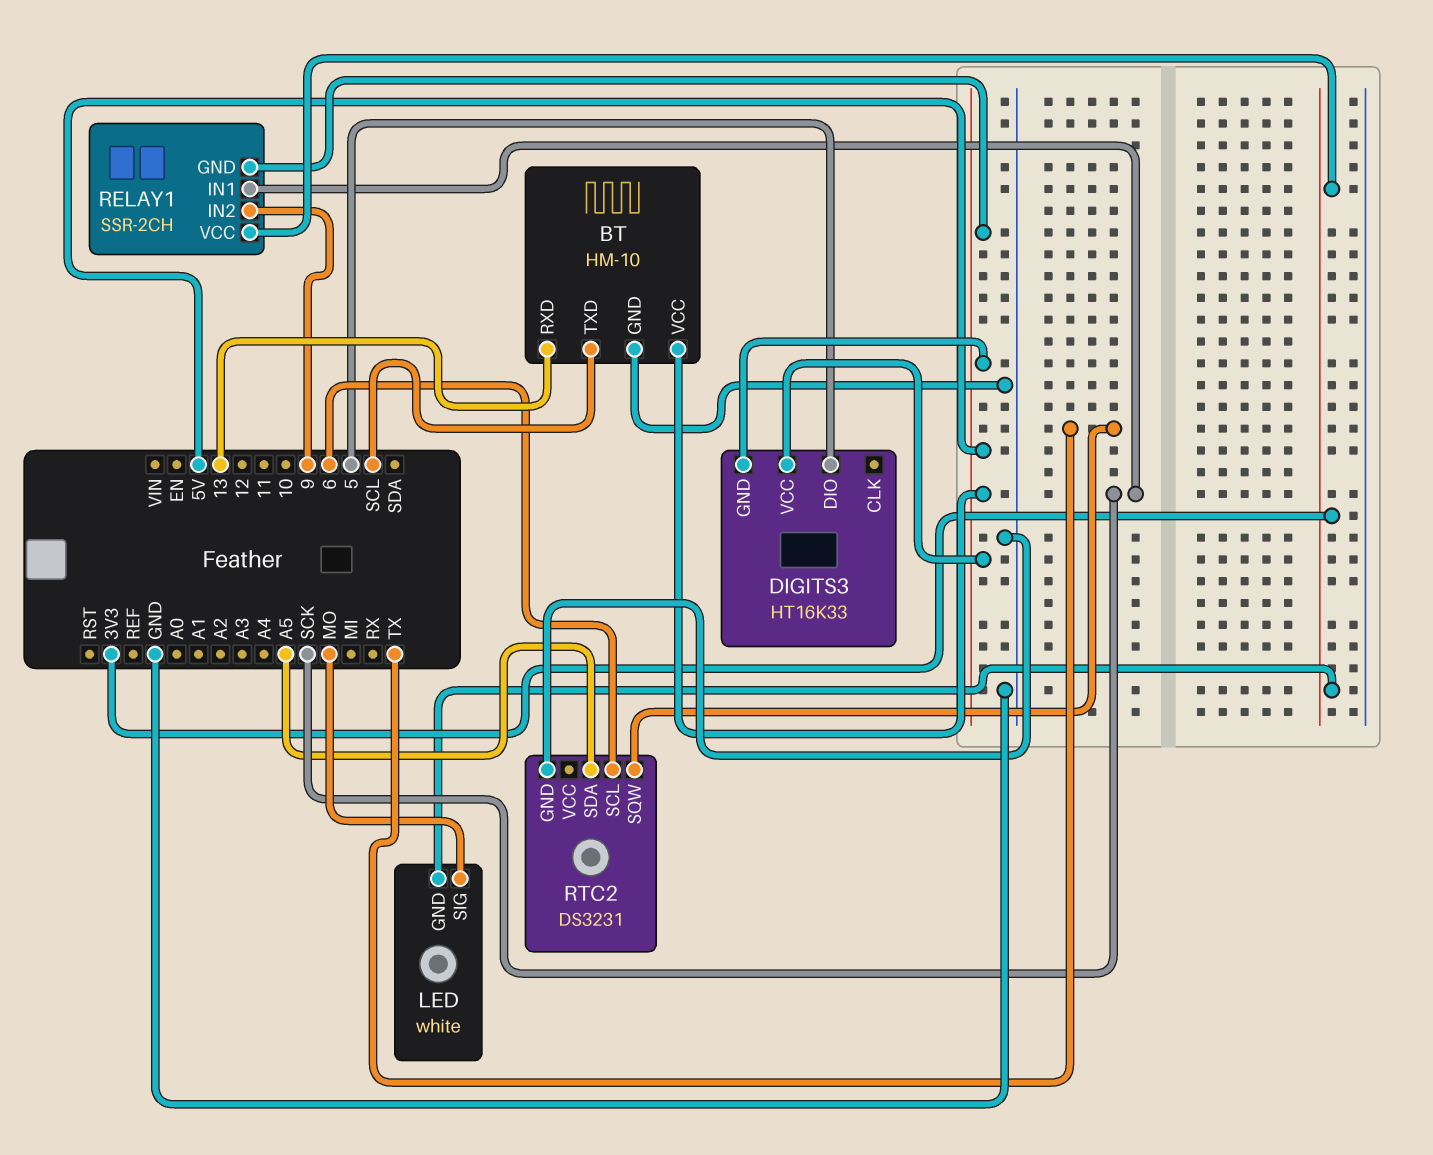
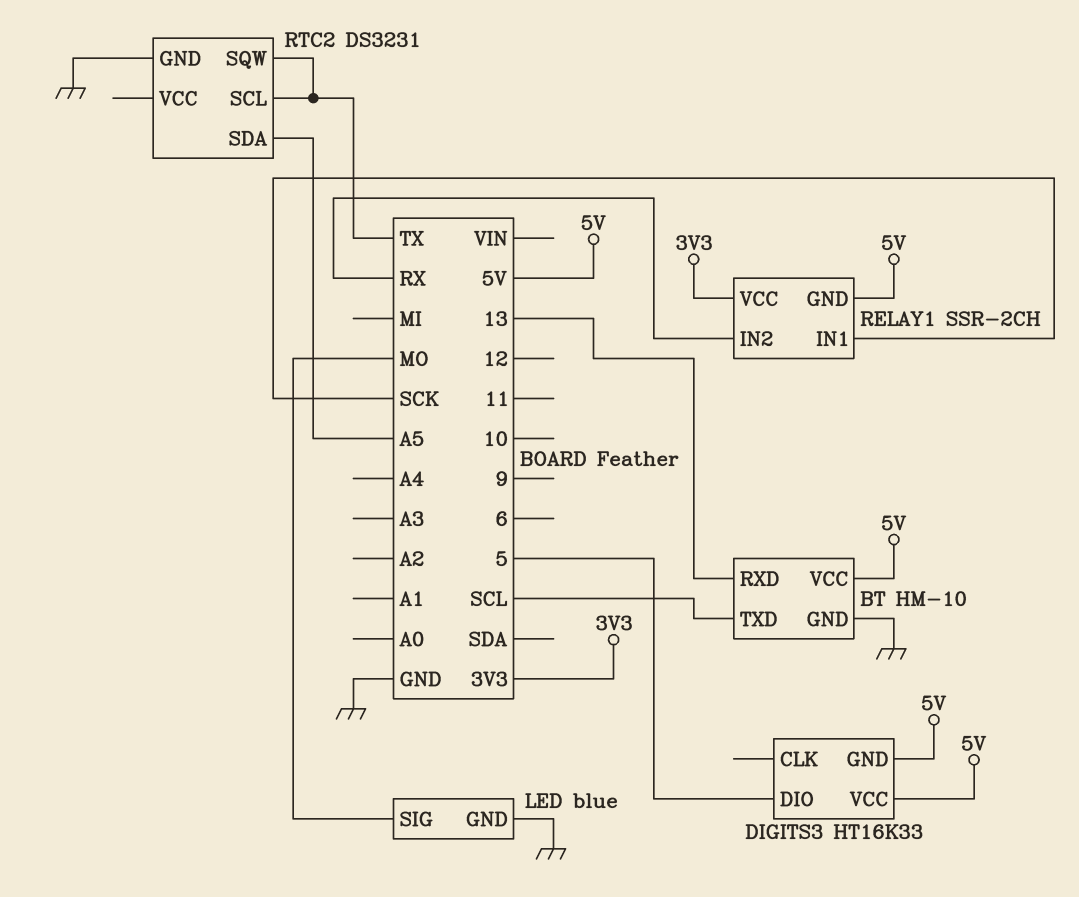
LED: white -> blue
LED pin GND: 3V3 -> GND
RELAY1 pin IN2: 9 -> RX
RTC2 pin SCL: 6 -> TX

